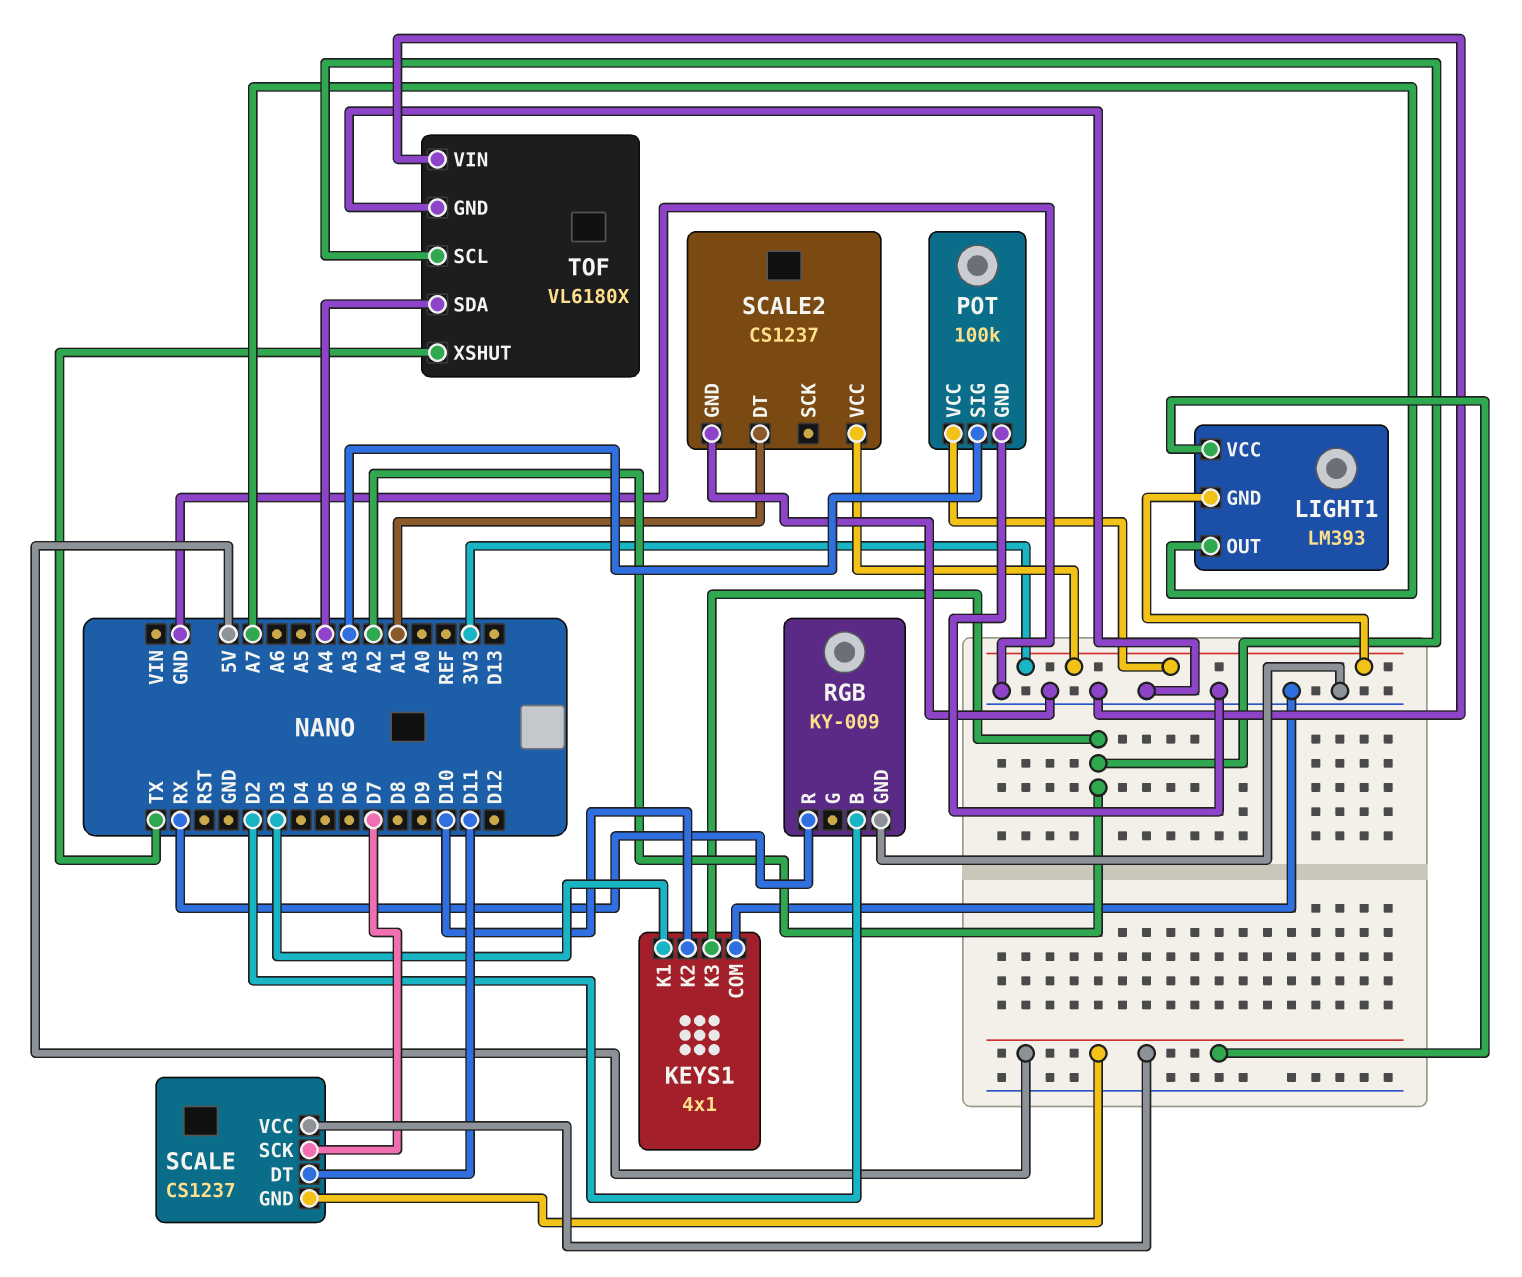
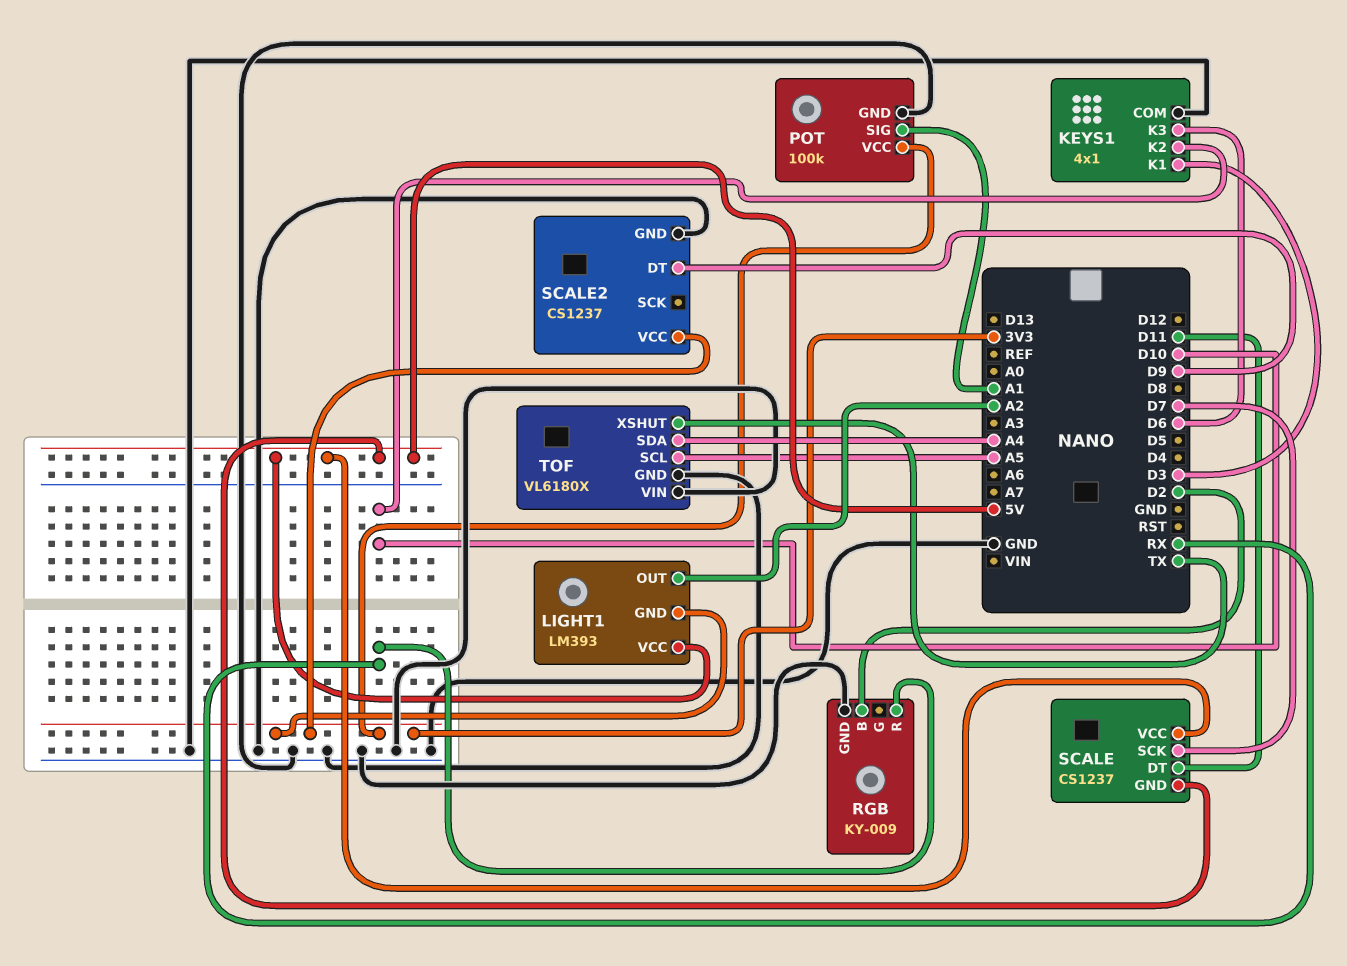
KEYS1 pin K3: A2 -> D6
LIGHT1 pin OUT: A7 -> A2
POT pin SIG: A3 -> A1
SCALE2 pin DT: A1 -> D9
TOF pin SCL: A2 -> A5

